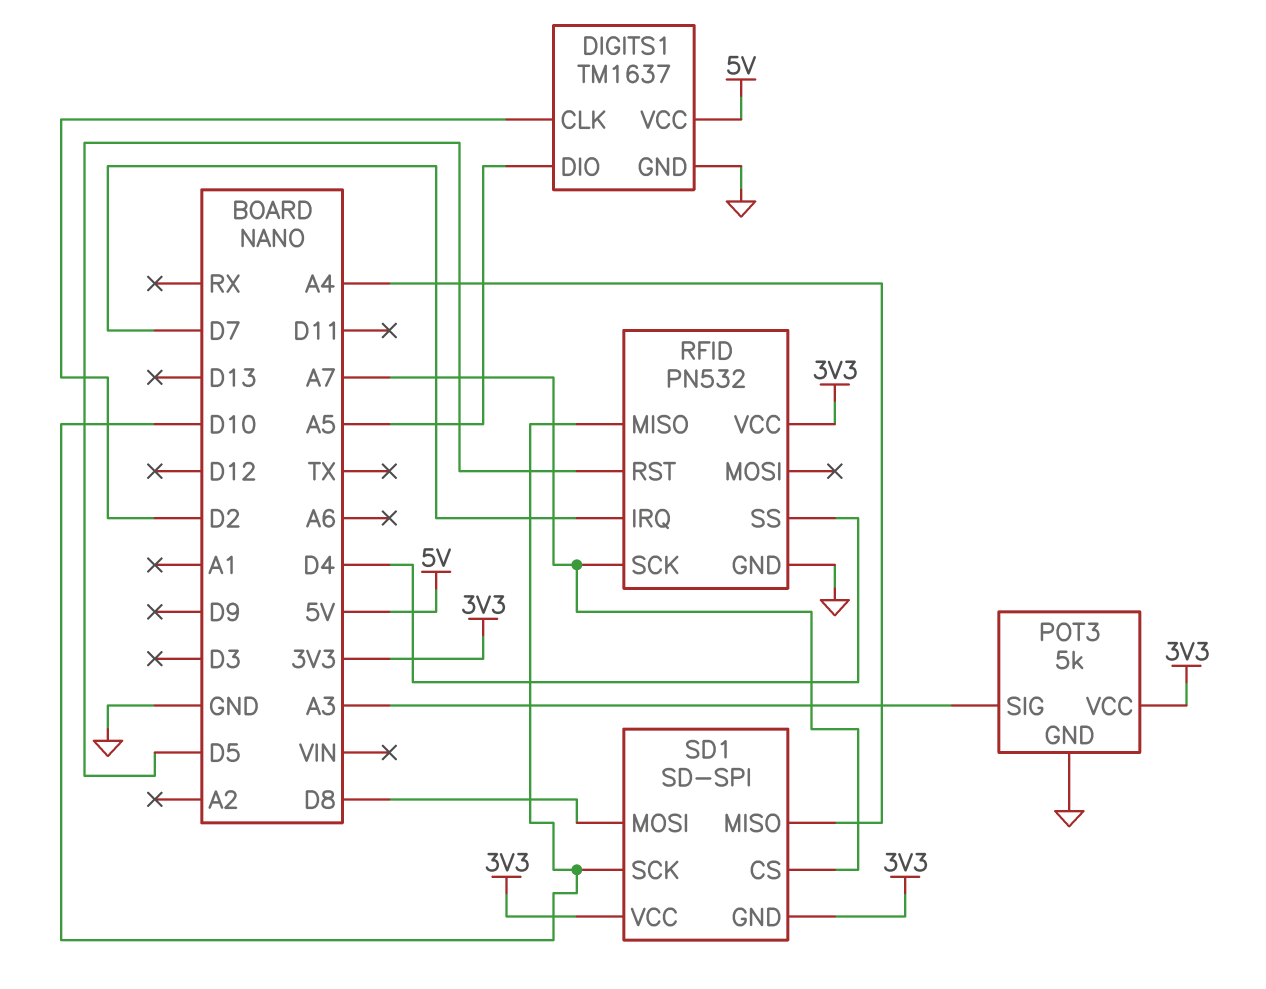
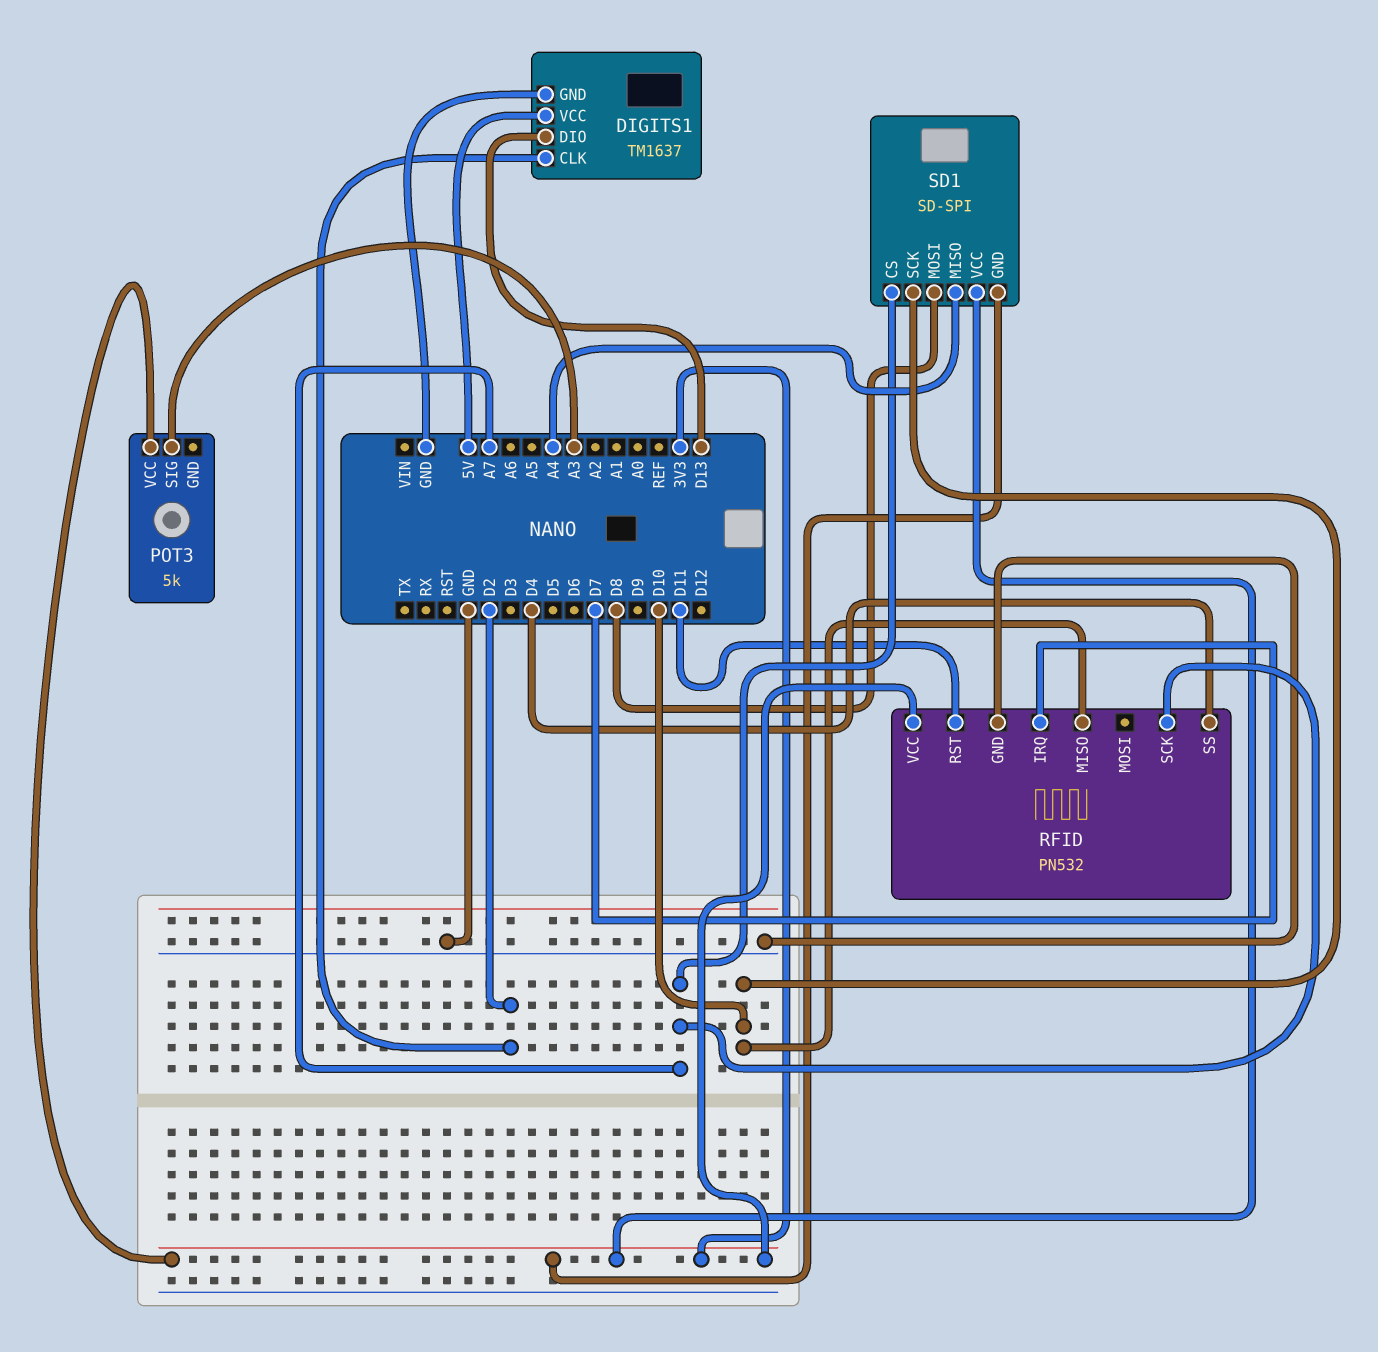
DIGITS1 pin DIO: A5 -> D13
POT3 pin GND: GND -> none
RFID pin RST: D5 -> D11

